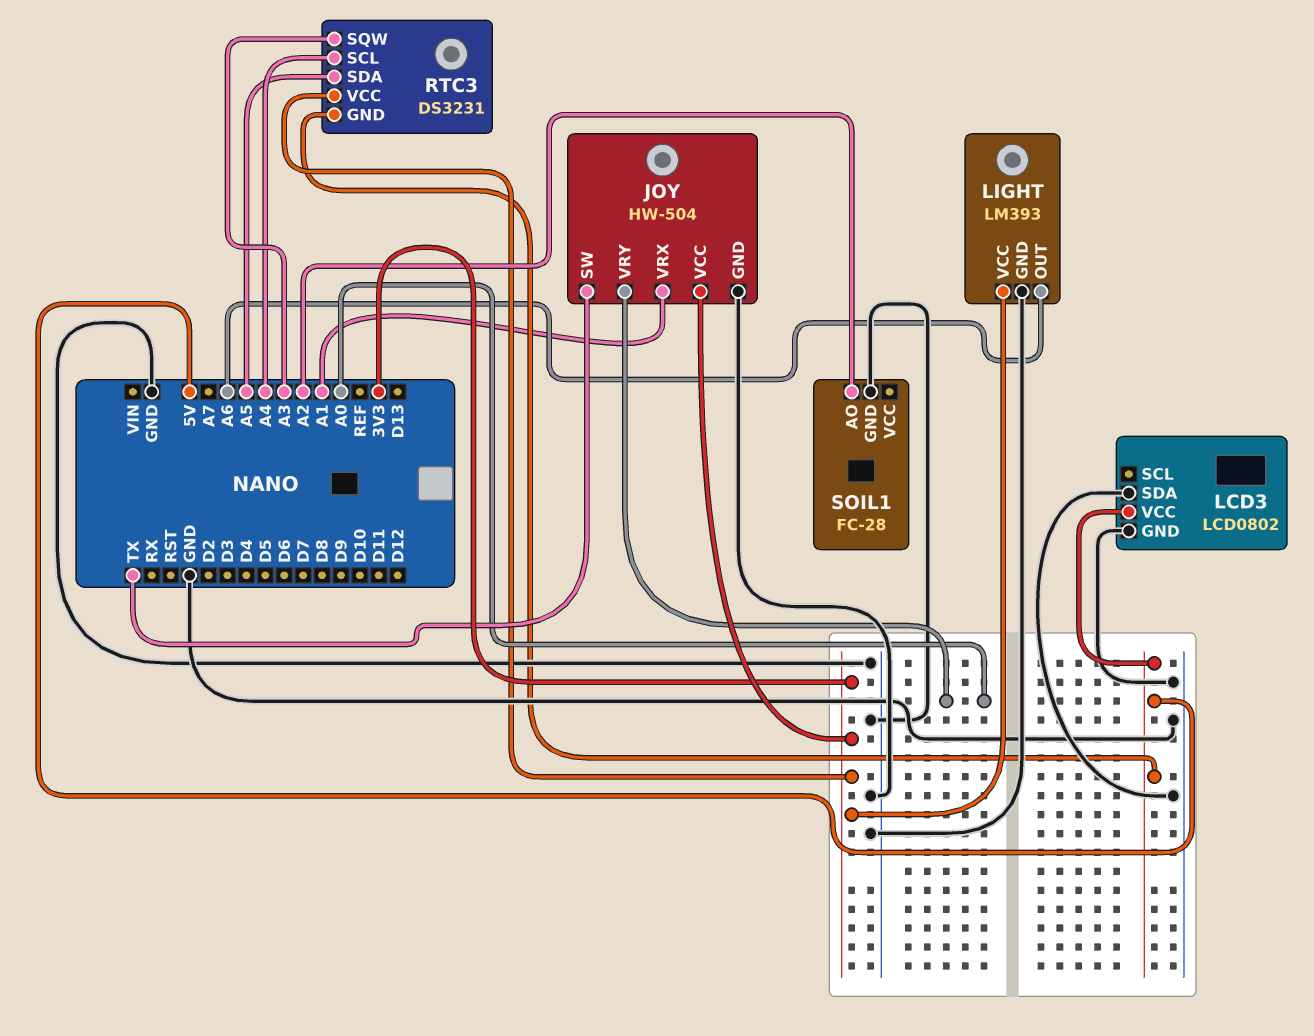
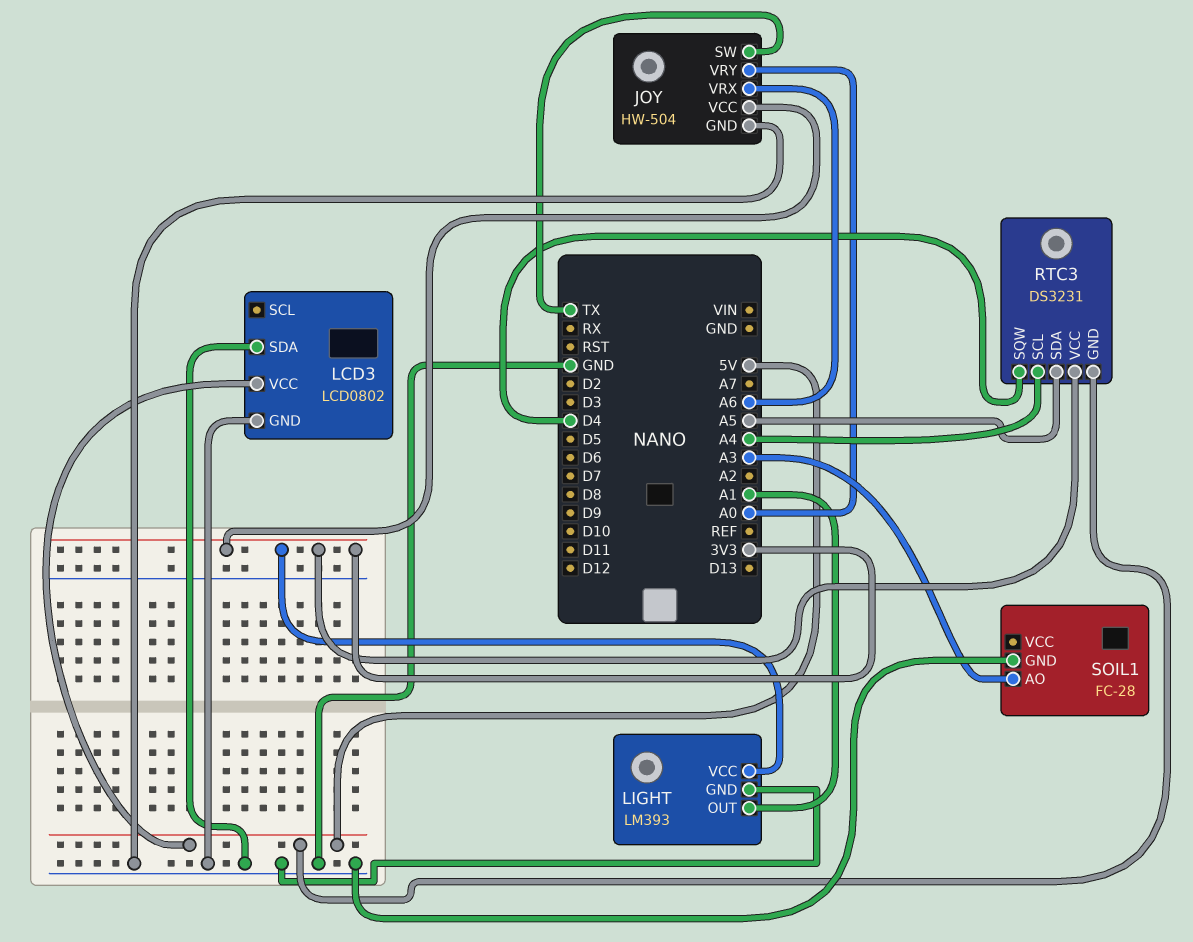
JOY pin VRX: A1 -> A6
LIGHT pin OUT: A6 -> A1
RTC3 pin SQW: A3 -> D4
SOIL1 pin AO: A2 -> A3

